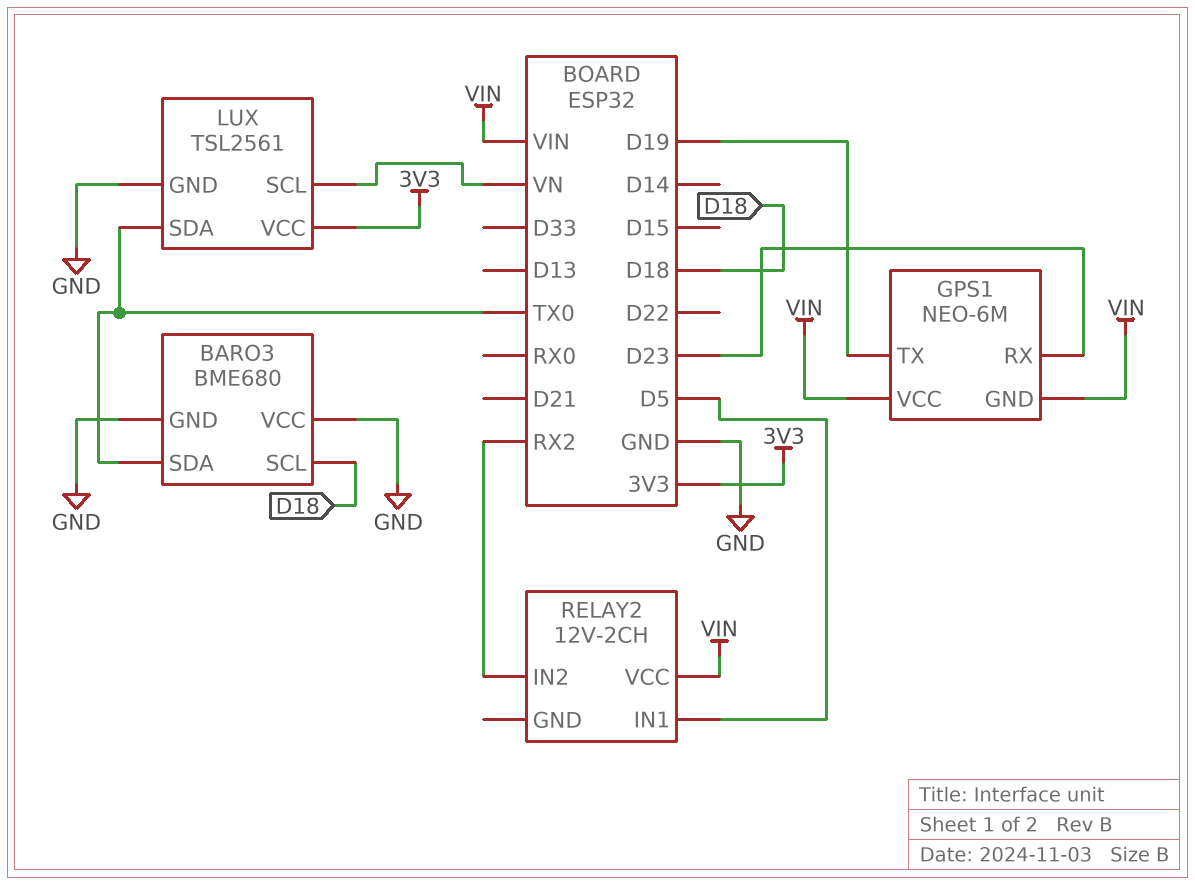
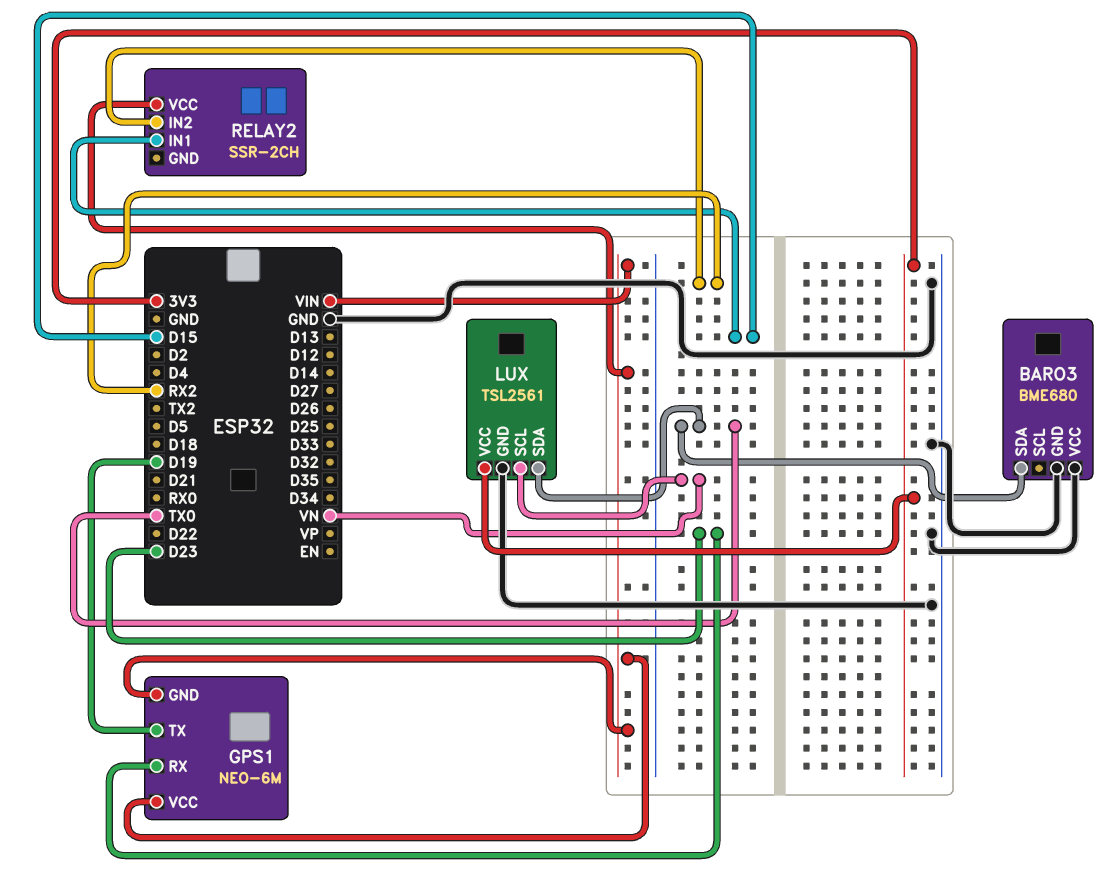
BARO3 pin SCL: D18 -> none
RELAY2: 12V-2CH -> SSR-2CH
RELAY2 pin IN1: D5 -> D15

